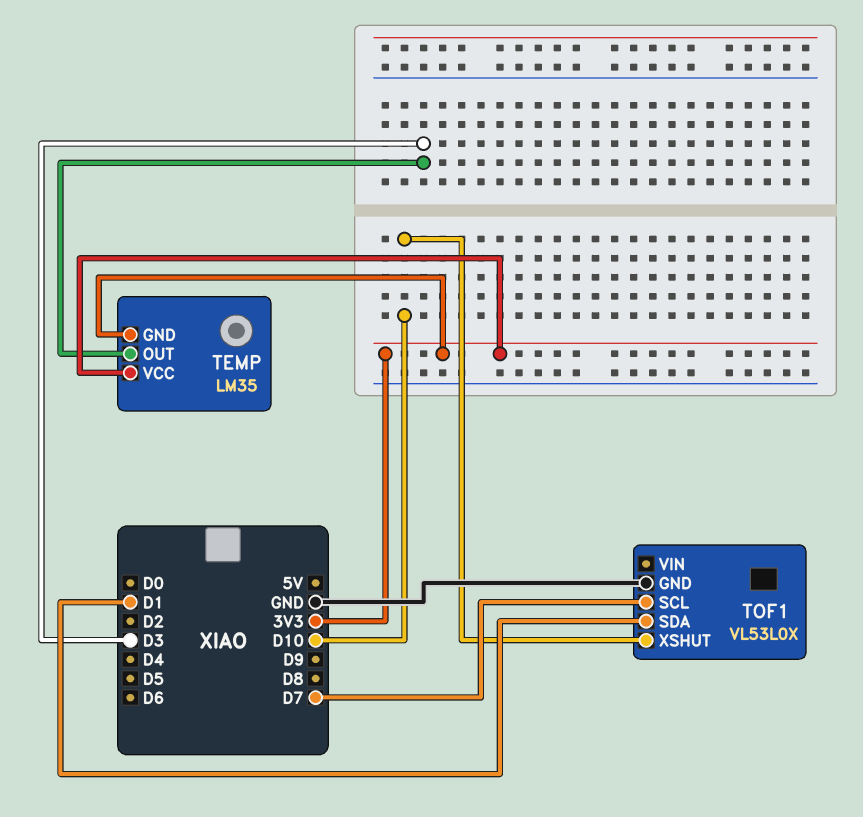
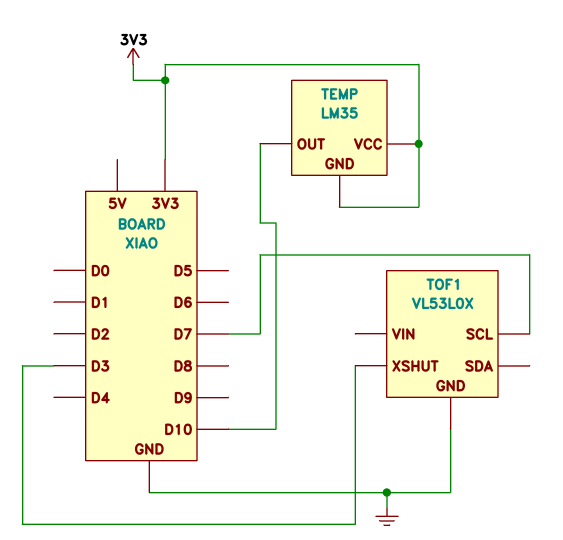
TEMP pin OUT: D3 -> D10
TOF1 pin SDA: D1 -> none
TOF1 pin XSHUT: D10 -> D3

